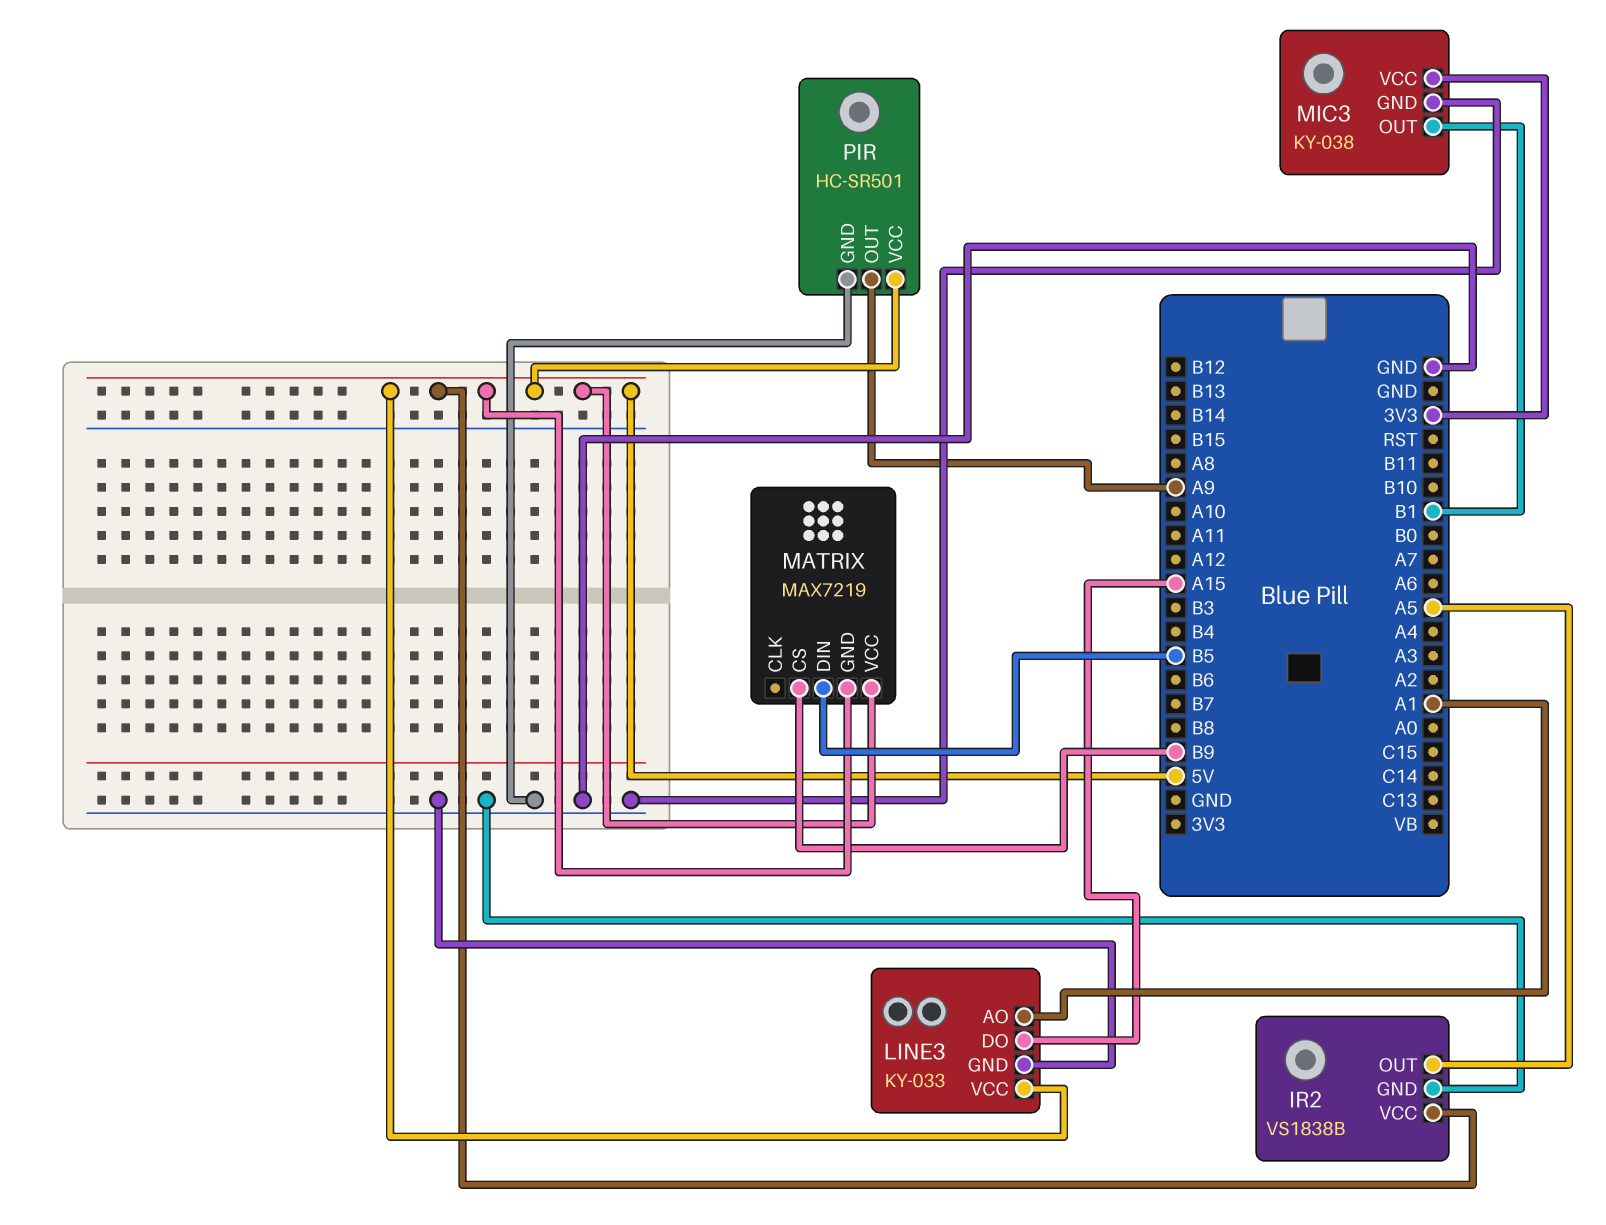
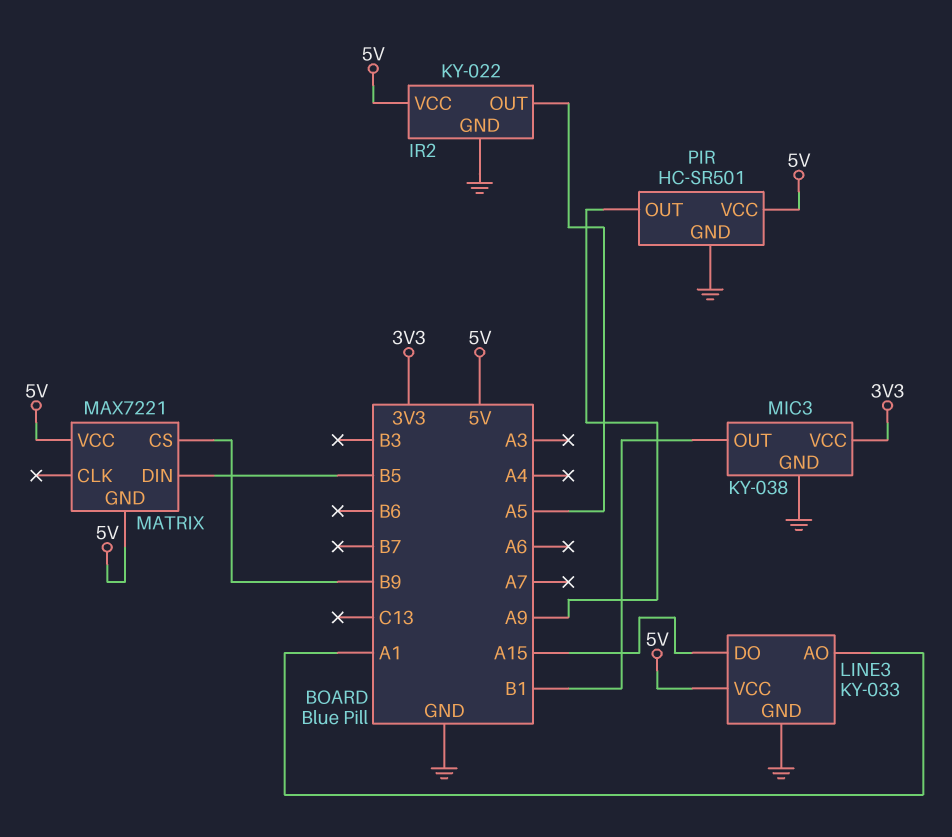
IR2: VS1838B -> KY-022
MATRIX: MAX7219 -> MAX7221

